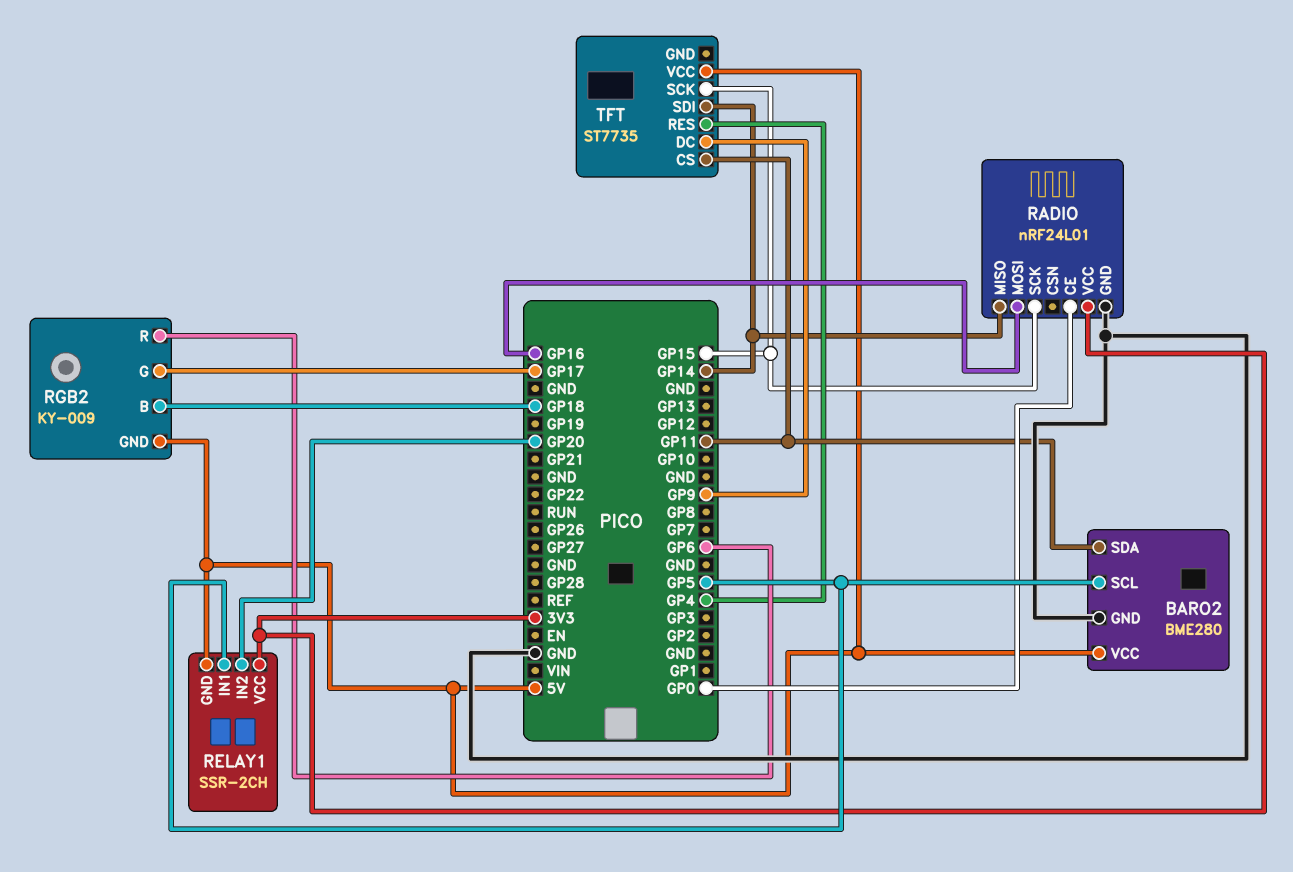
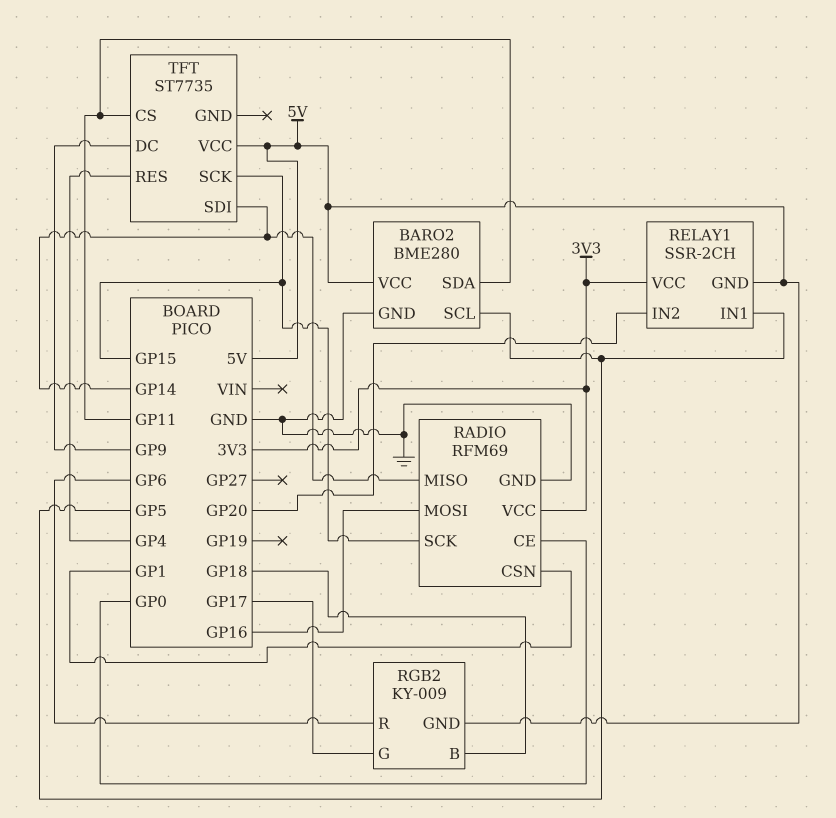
RADIO: nRF24L01 -> RFM69
RADIO pin CSN: none -> GP1

